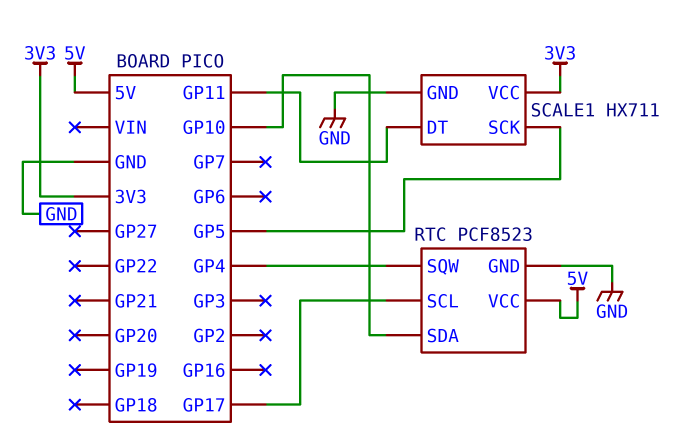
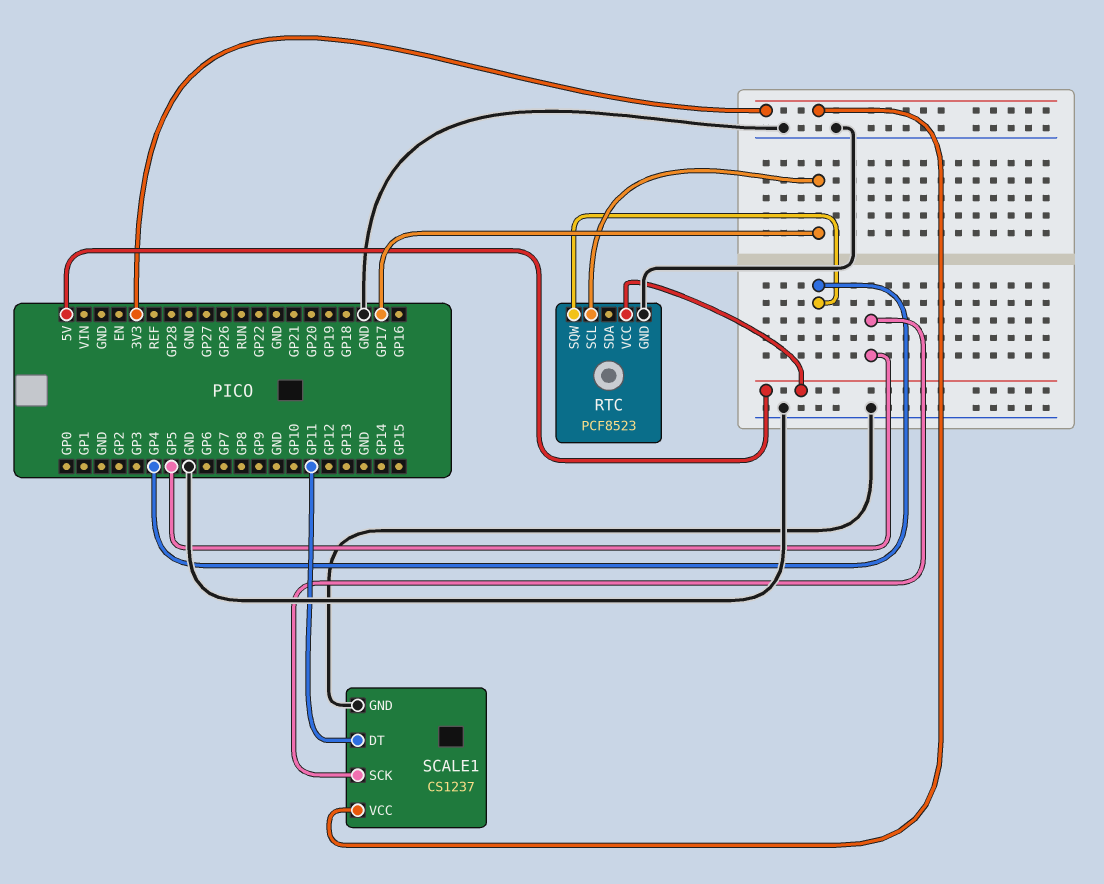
RTC pin SDA: GP10 -> none
SCALE1: HX711 -> CS1237

